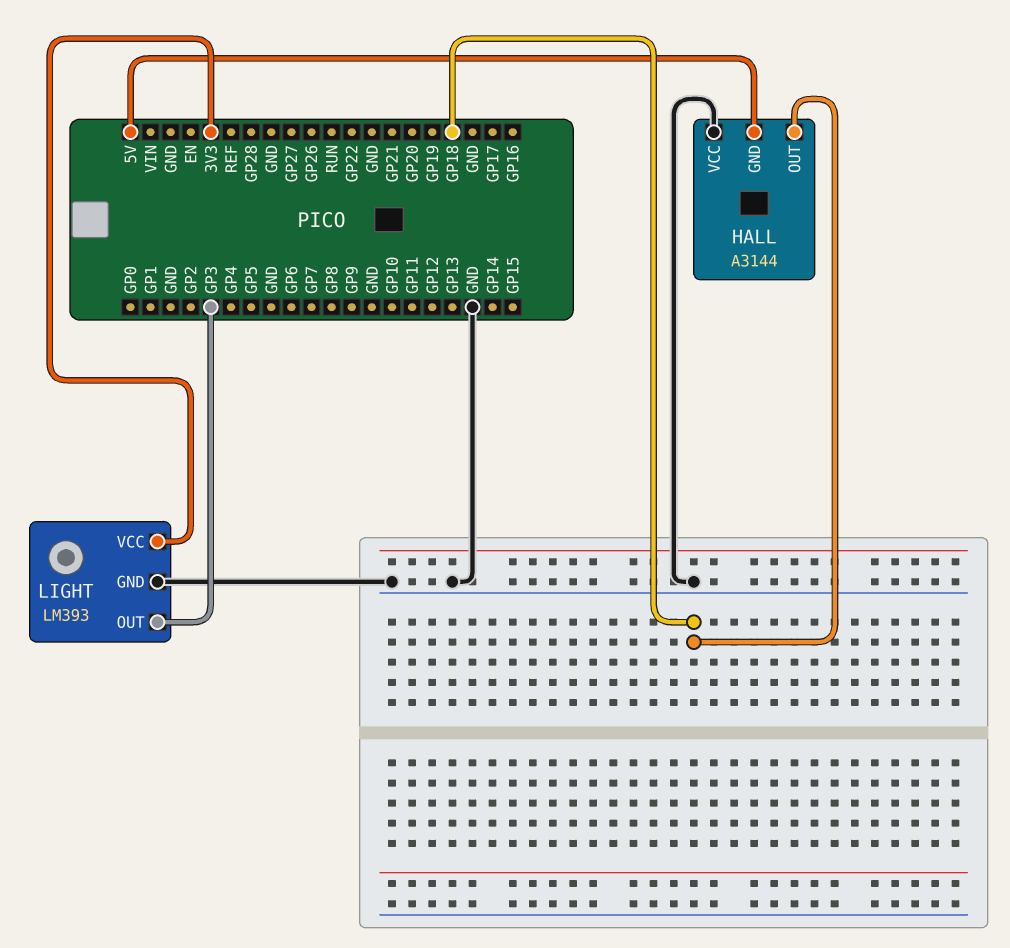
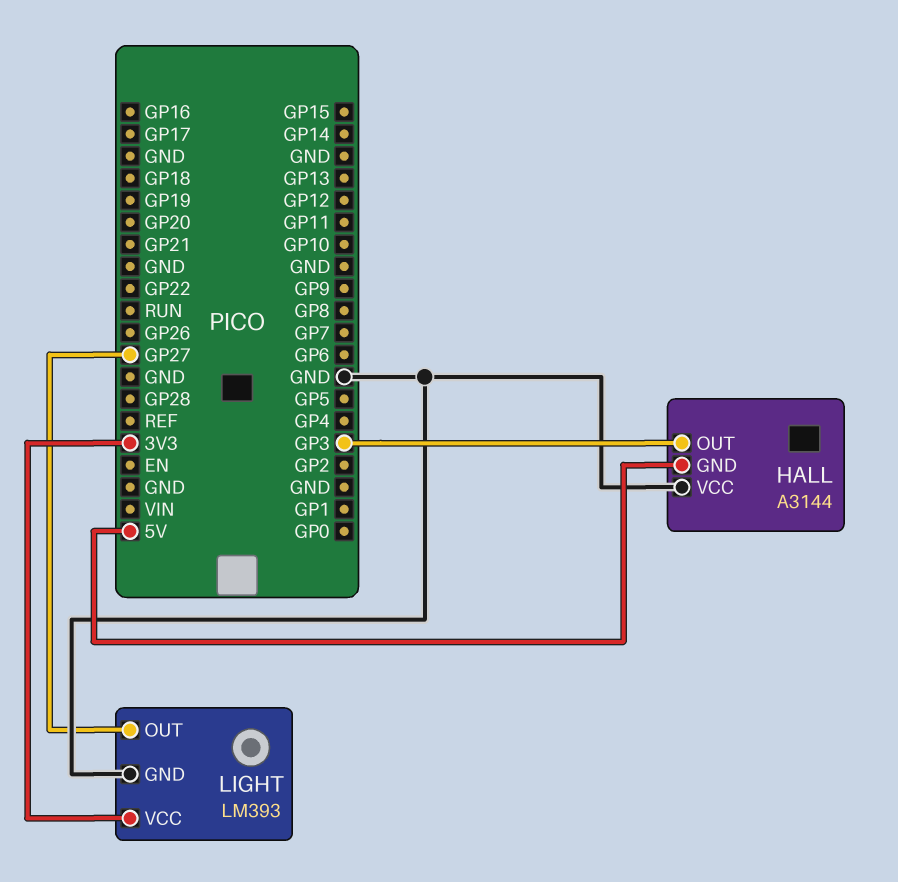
HALL pin OUT: GP18 -> GP3
LIGHT pin OUT: GP3 -> GP27

